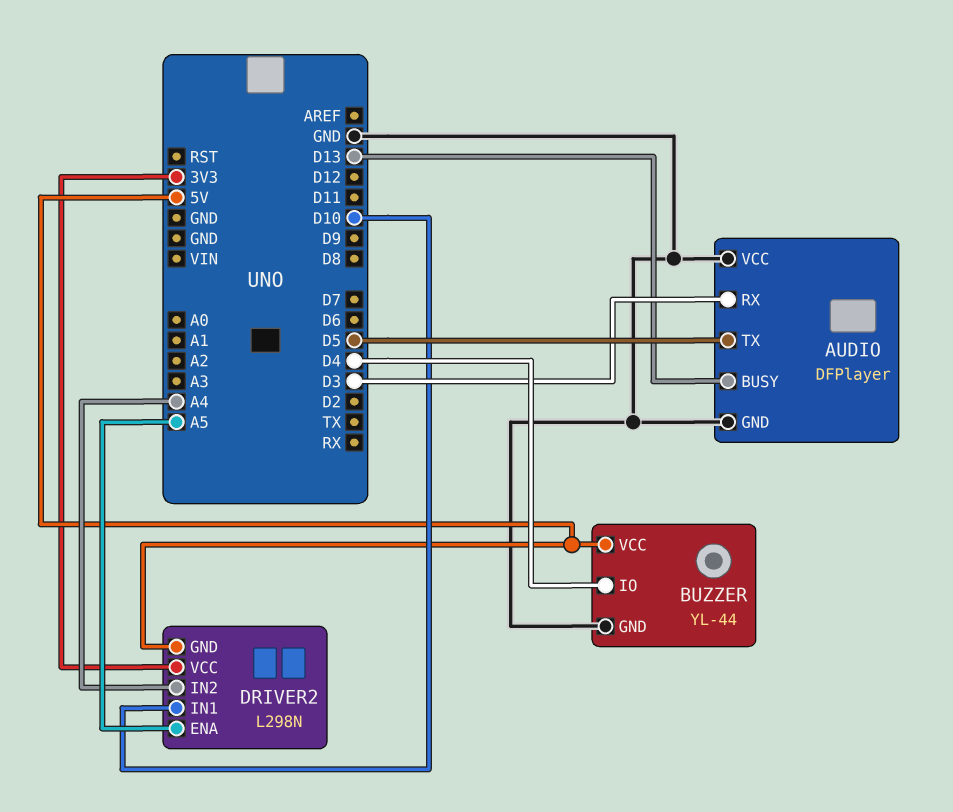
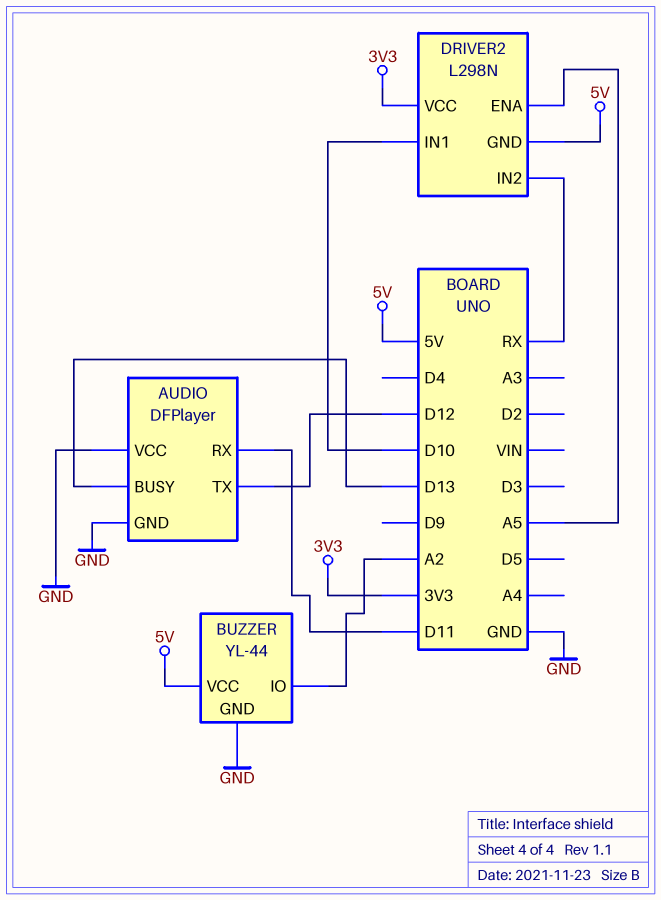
AUDIO pin RX: D3 -> D11
AUDIO pin TX: D5 -> D12
BUZZER pin IO: D4 -> A2
DRIVER2 pin IN2: A4 -> RX

